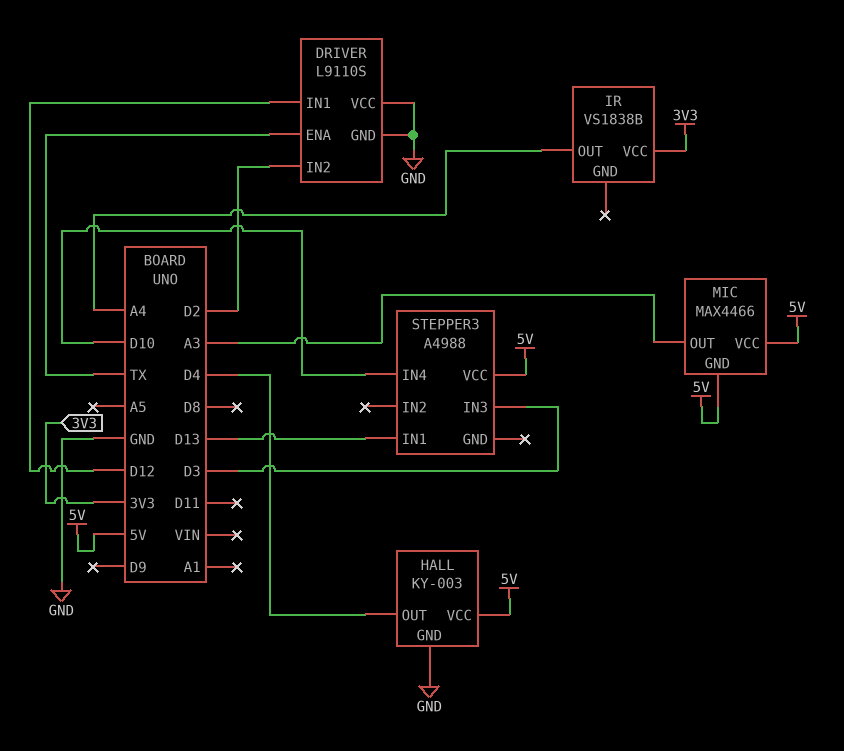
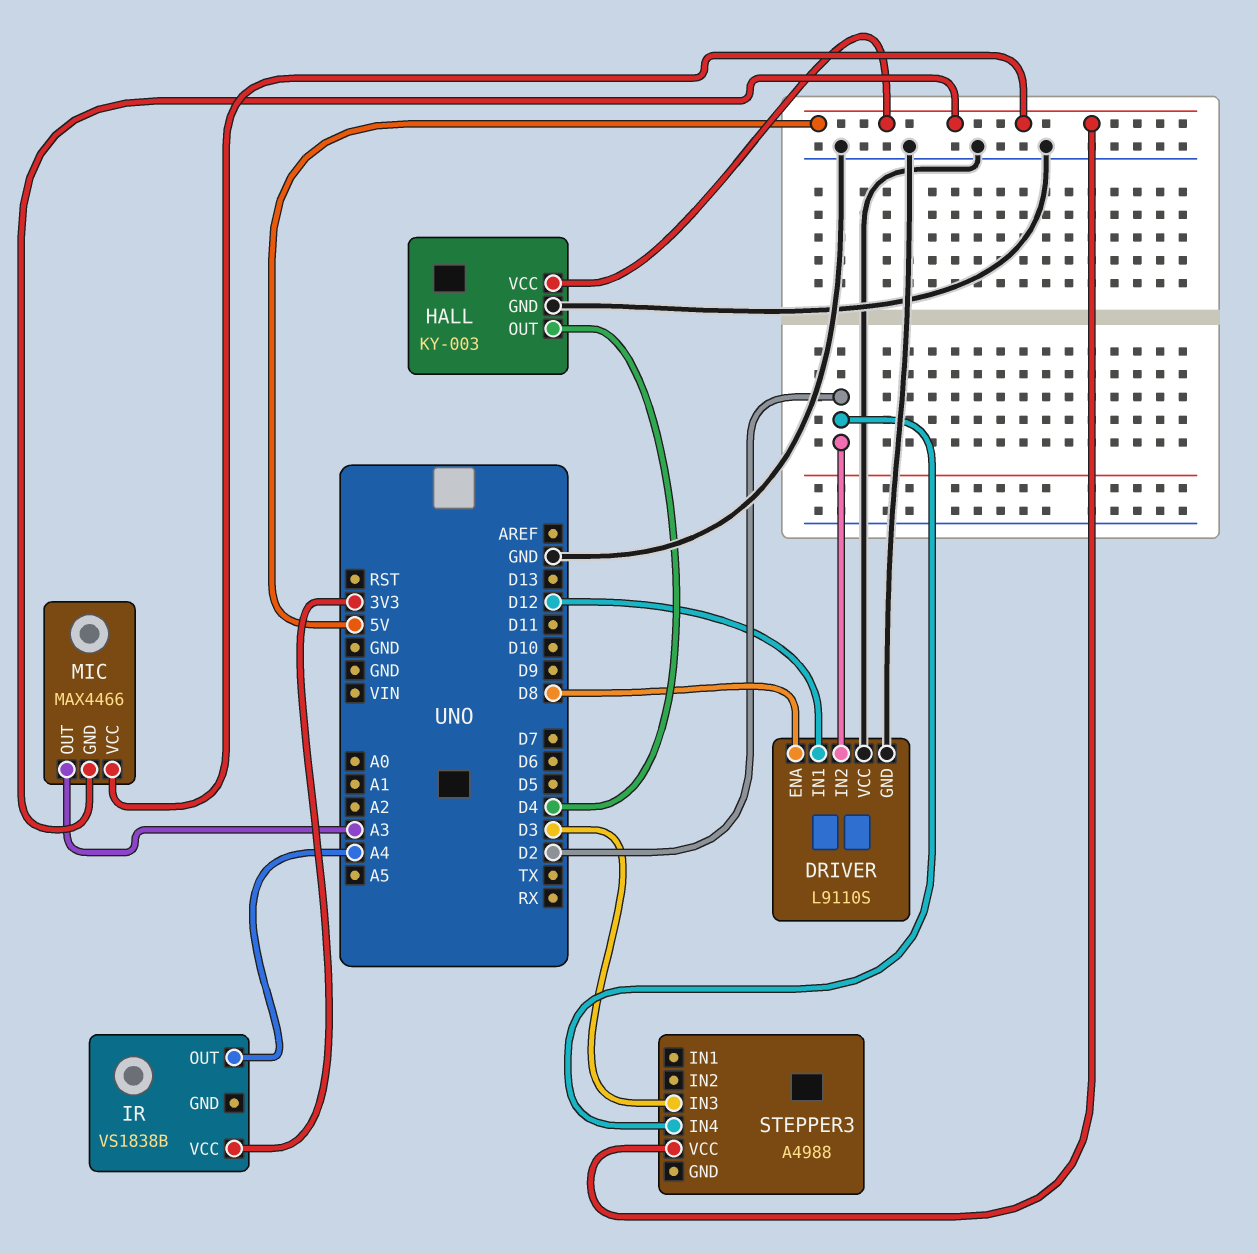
DRIVER pin ENA: TX -> D8
STEPPER3 pin IN1: D13 -> none
STEPPER3 pin IN4: D10 -> D2

